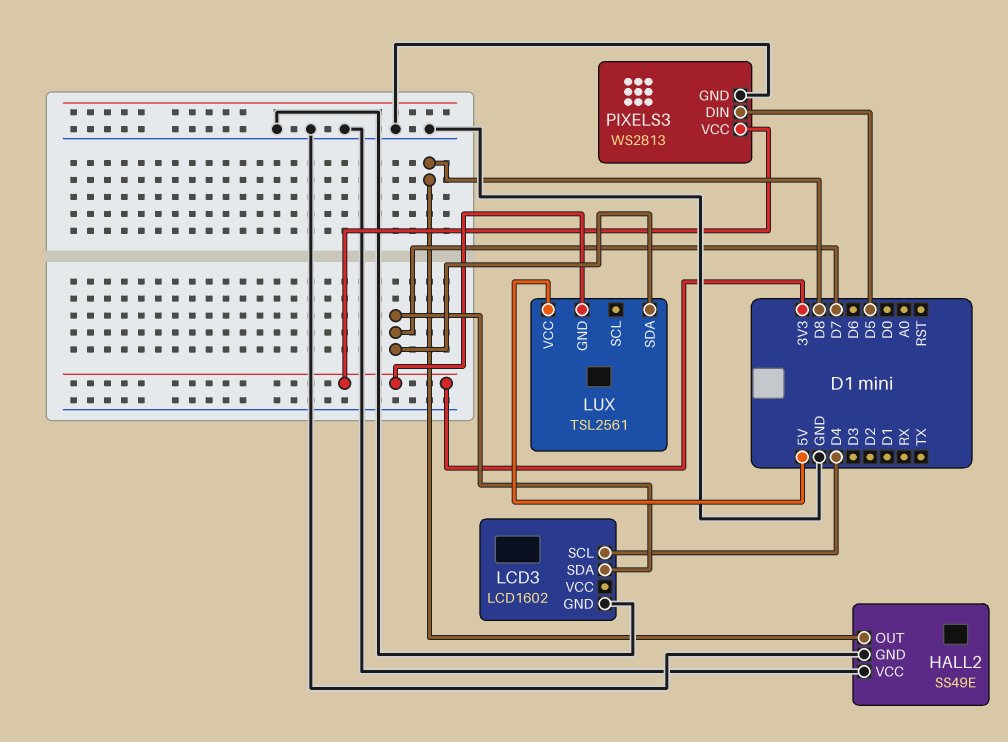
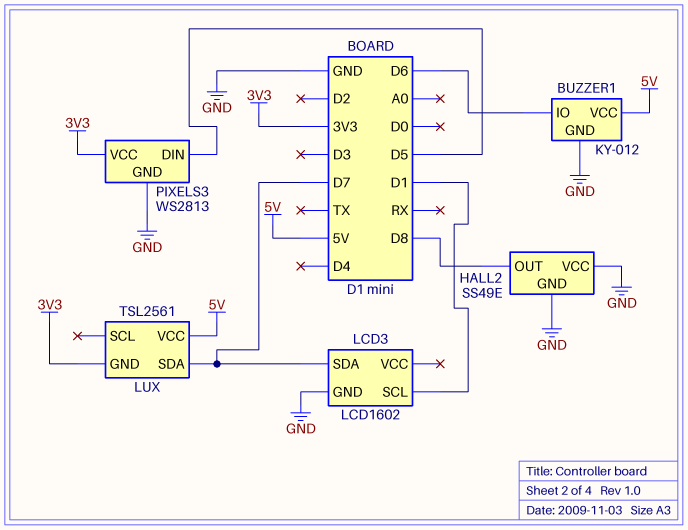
BUZZER1: none -> KY-012
BUZZER1 pin GND: none -> GND
BUZZER1 pin IO: none -> D6
BUZZER1 pin VCC: none -> 5V
LCD3 pin SCL: D4 -> D1

